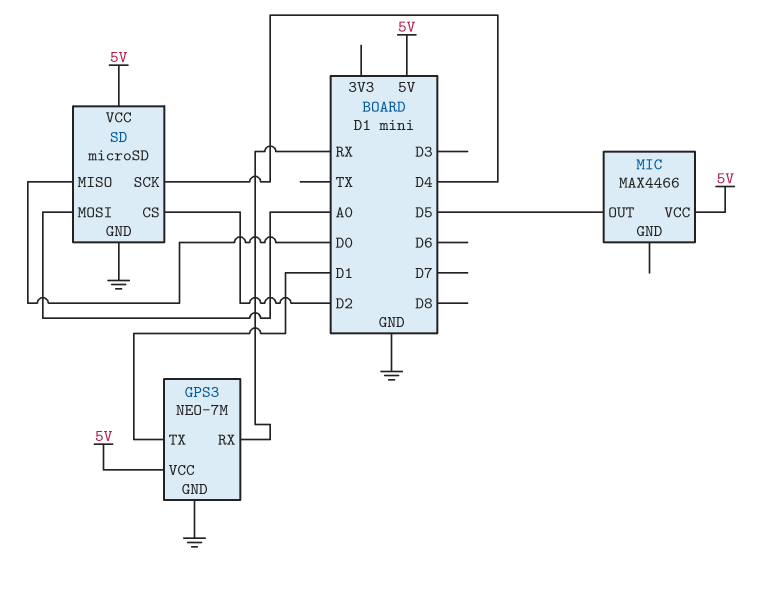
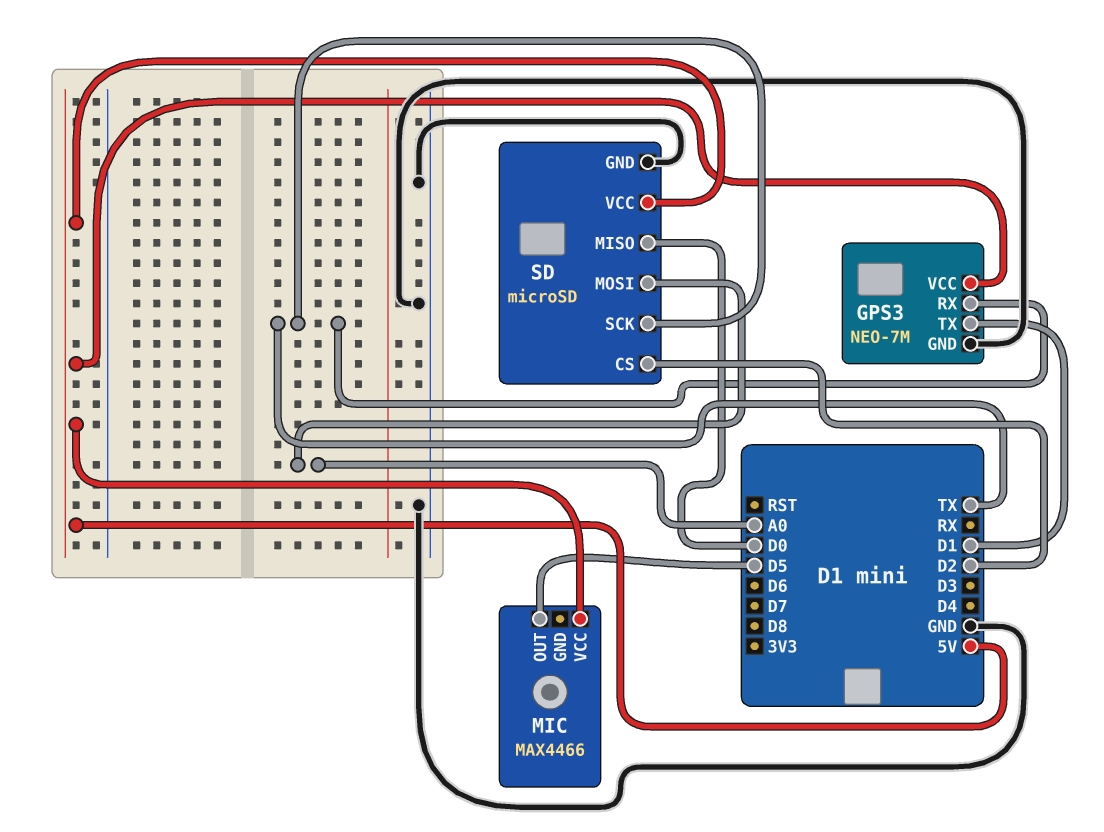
GPS3 pin RX: RX -> TX
SD pin SCK: D4 -> TX

